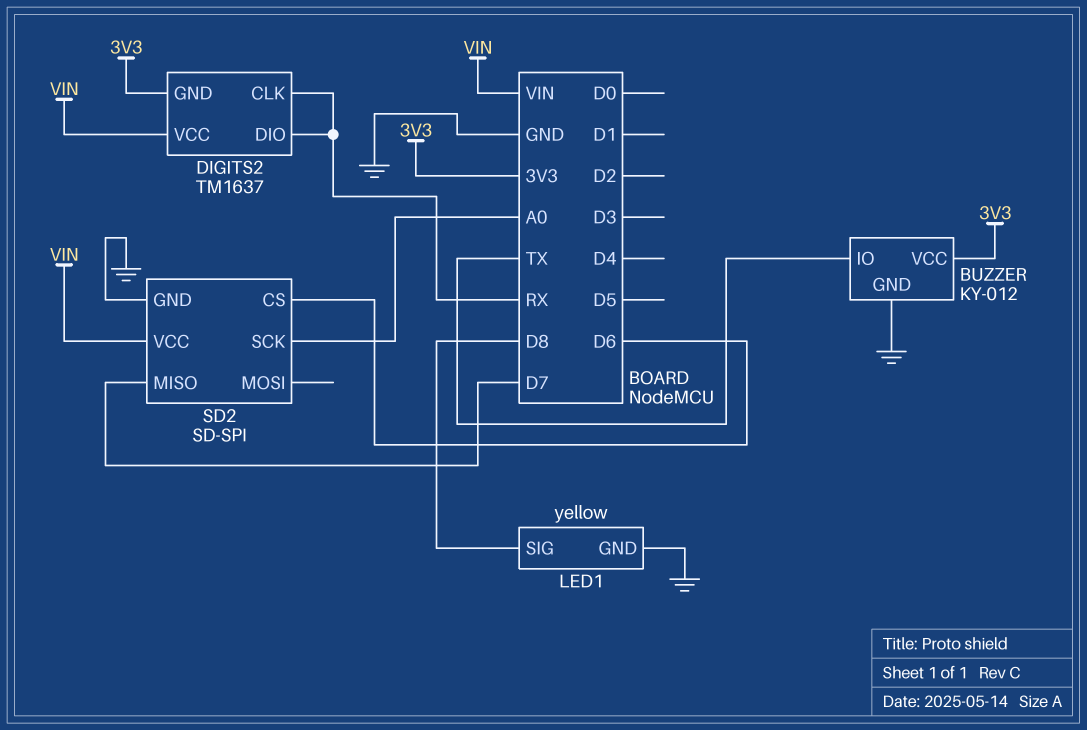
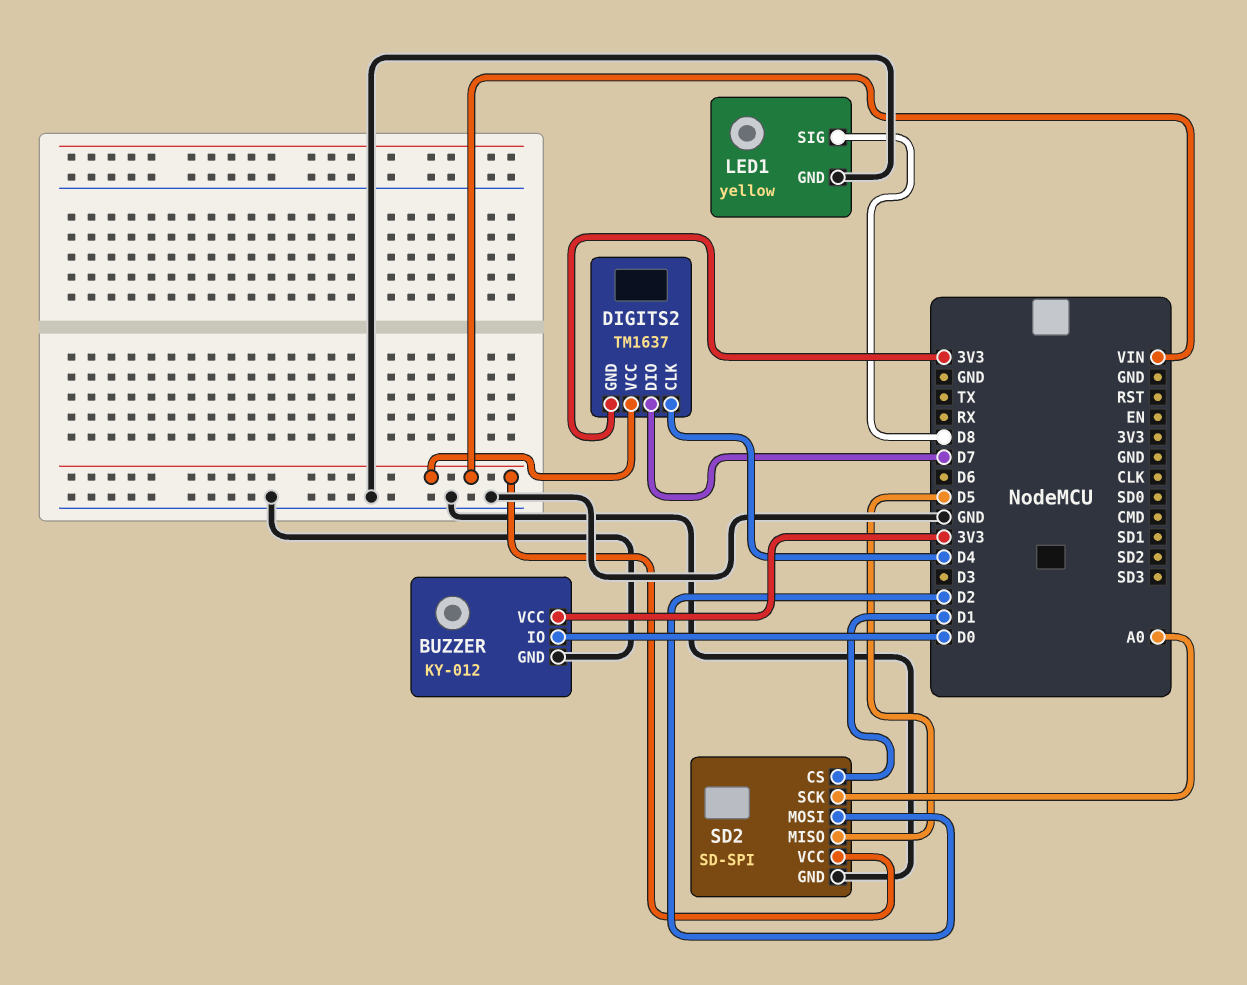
BUZZER pin IO: TX -> D0
DIGITS2 pin CLK: RX -> D4
DIGITS2 pin DIO: RX -> D7
SD2 pin CS: D6 -> D1
SD2 pin MISO: D7 -> D5
SD2 pin MOSI: none -> D2

